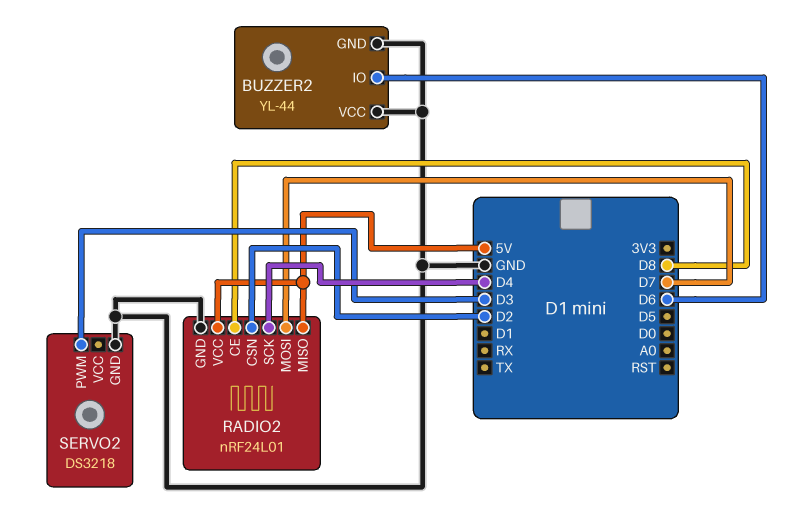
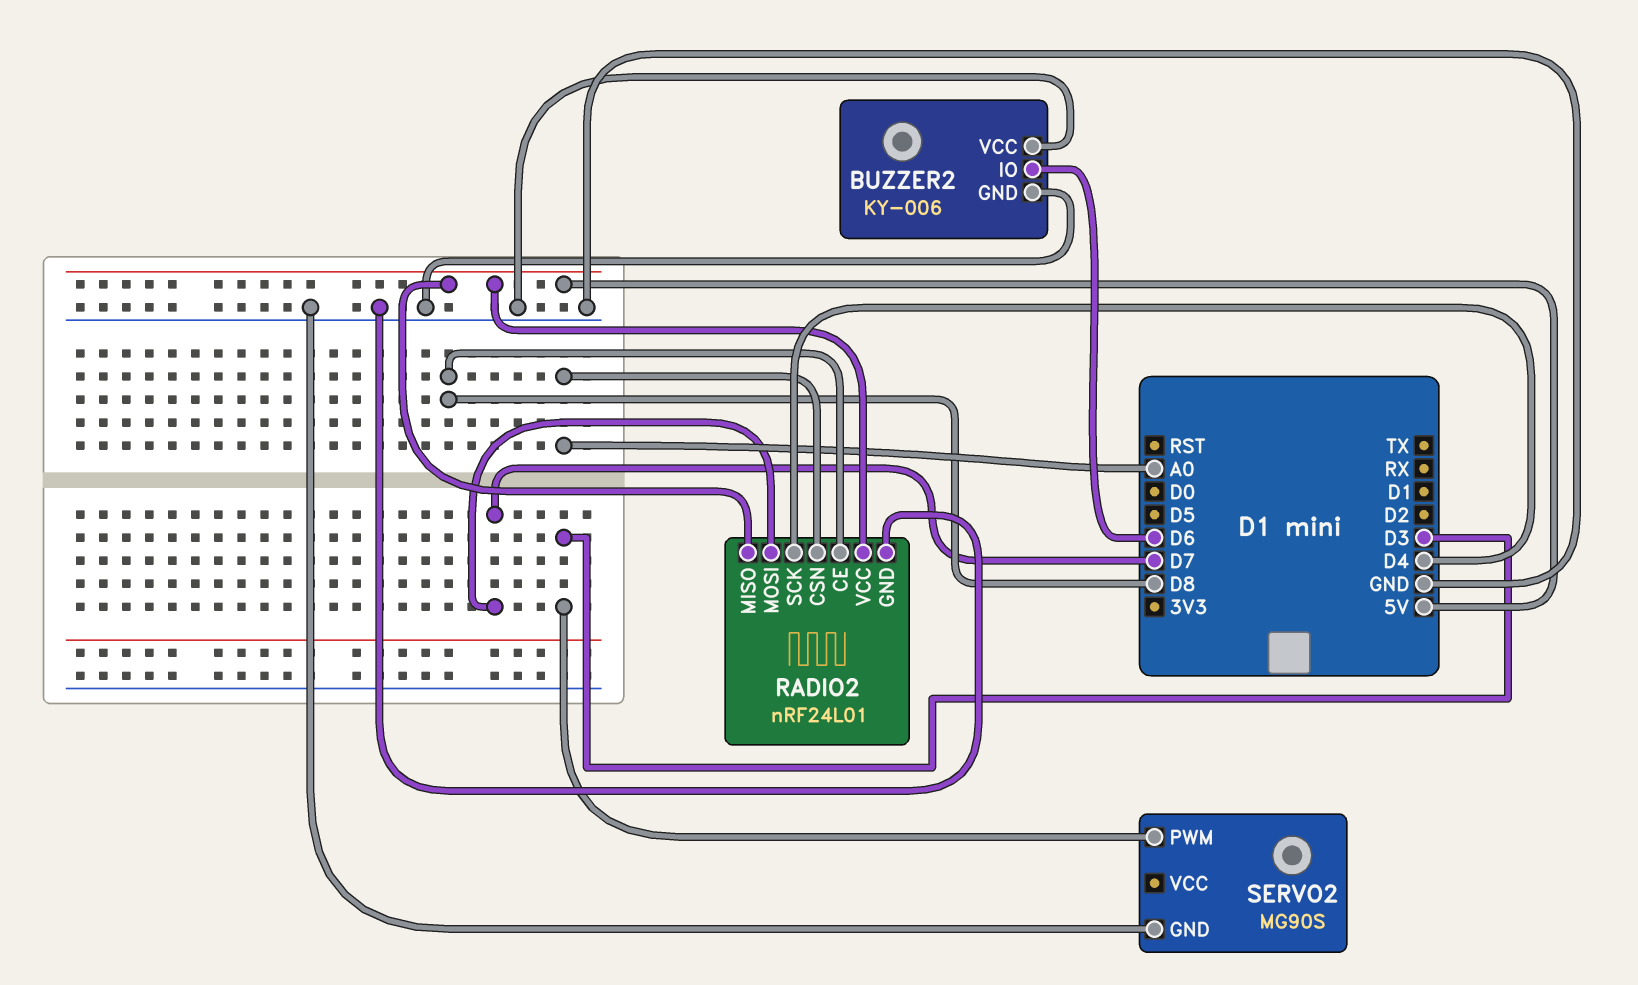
BUZZER2: YL-44 -> KY-006
RADIO2 pin CSN: D2 -> A0
SERVO2: DS3218 -> MG90S

